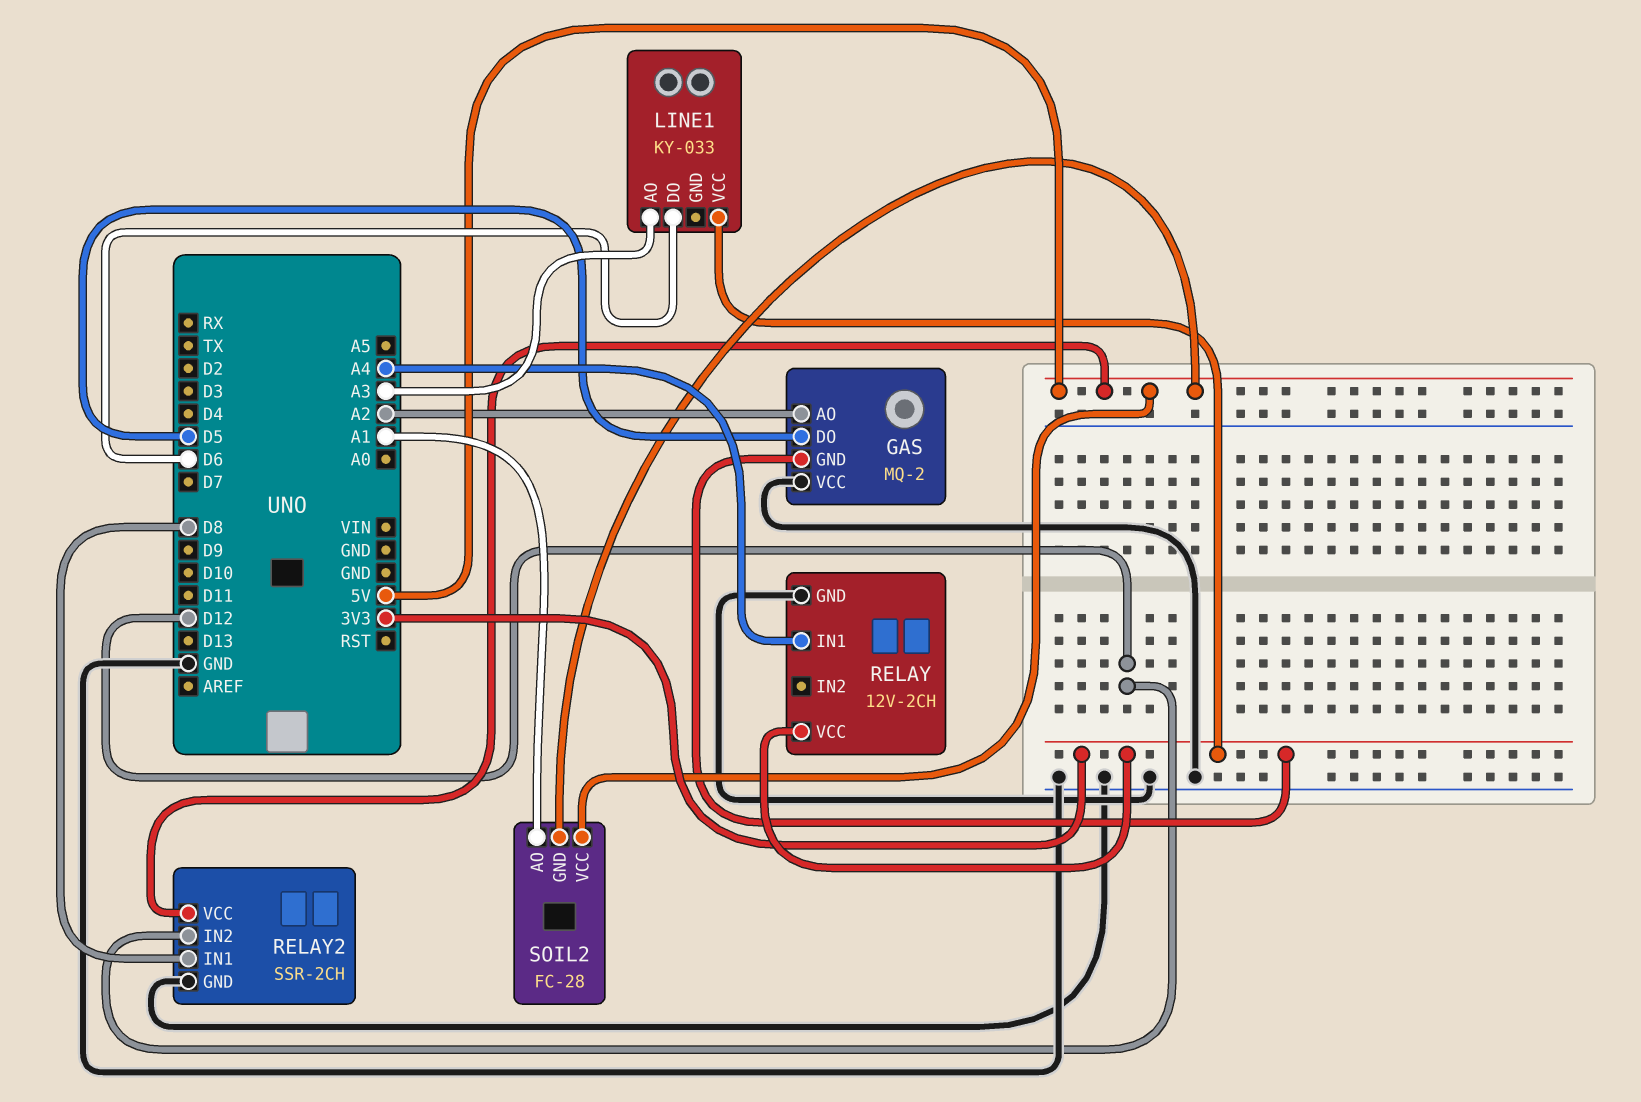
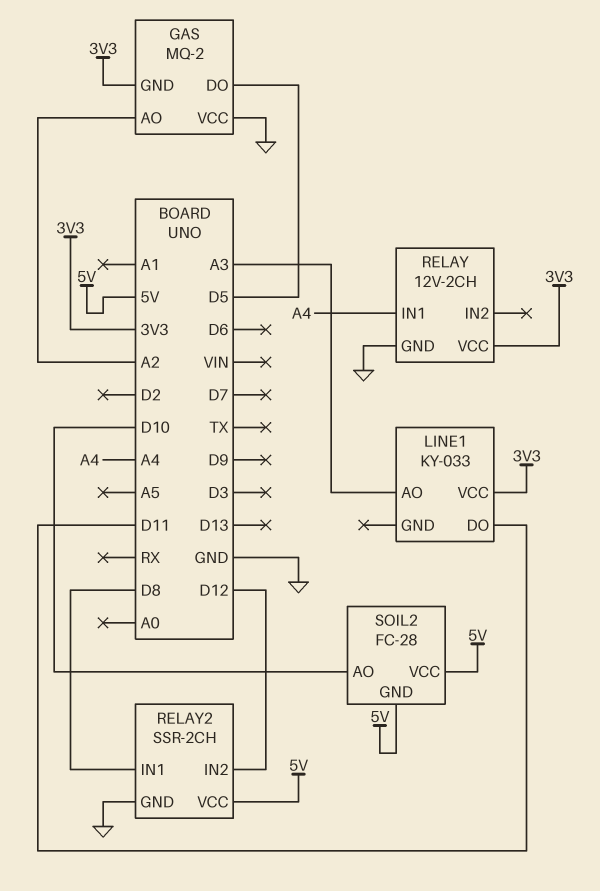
LINE1 pin DO: D6 -> D11
SOIL2 pin AO: A1 -> D10

